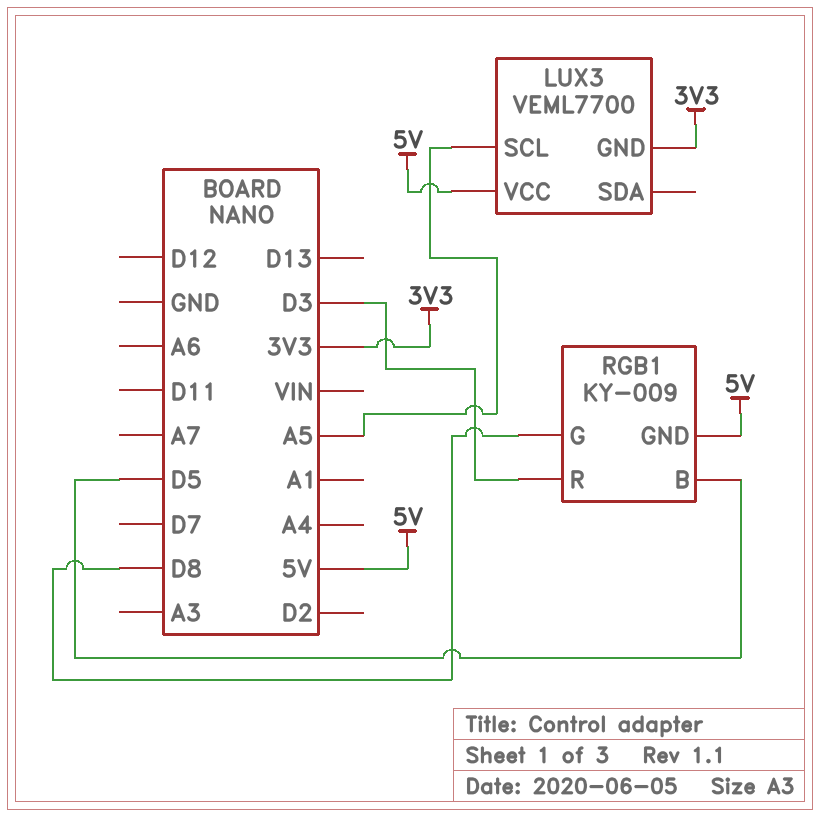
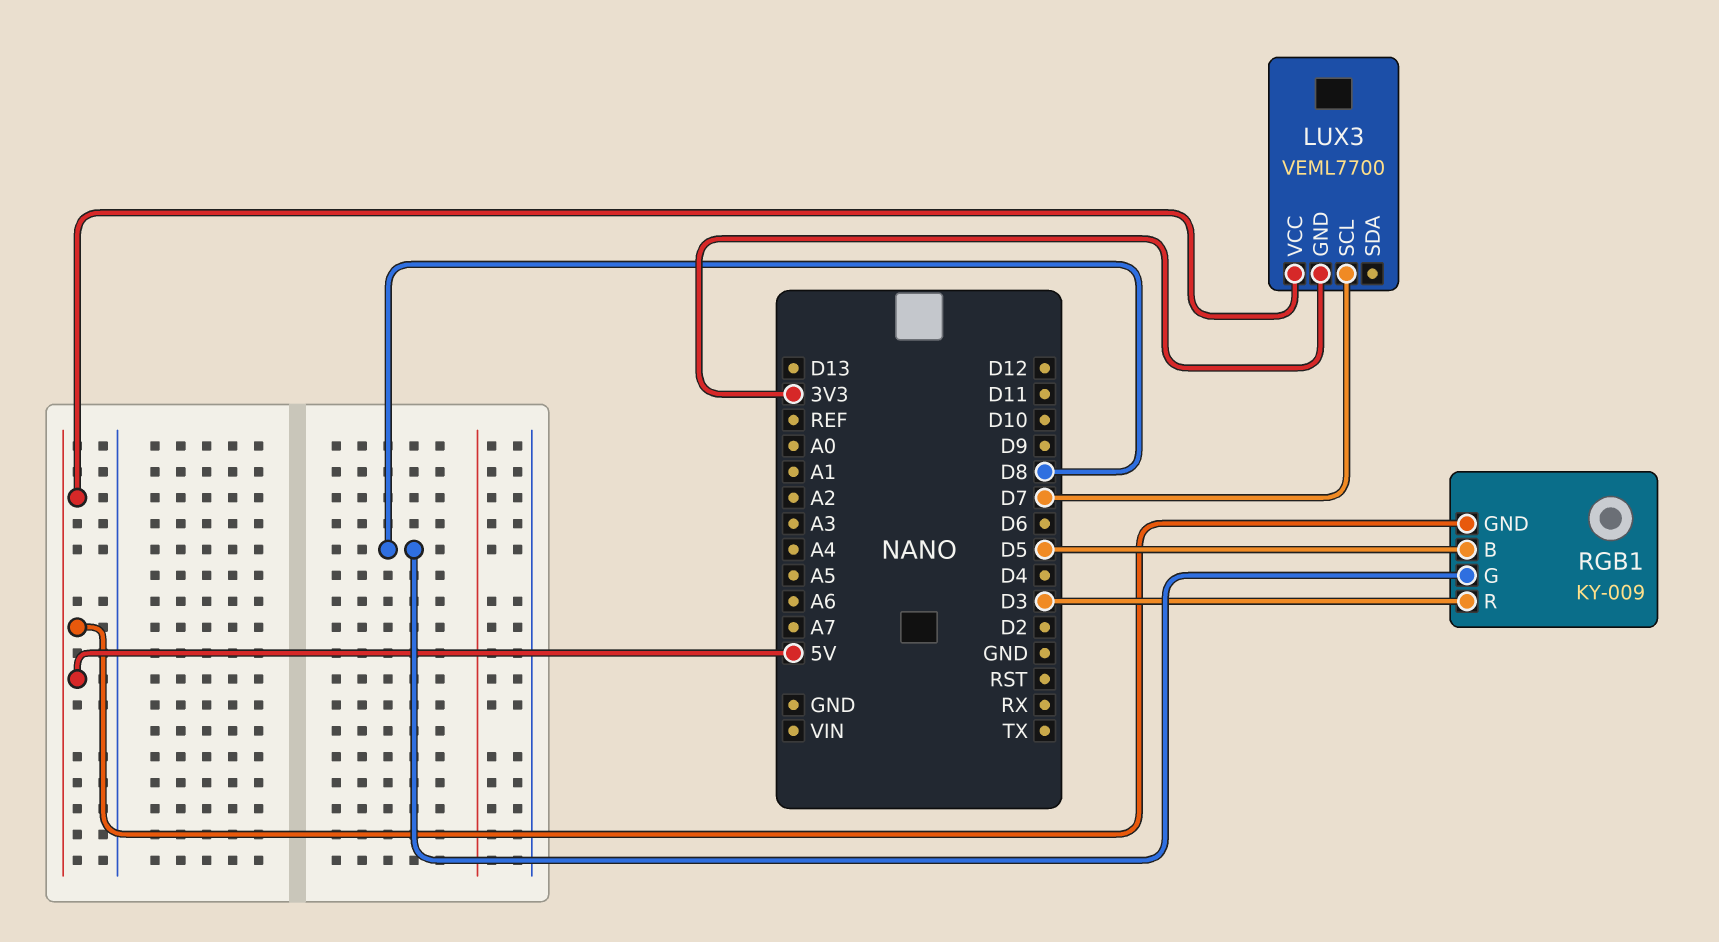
LUX3 pin SCL: A5 -> D7

